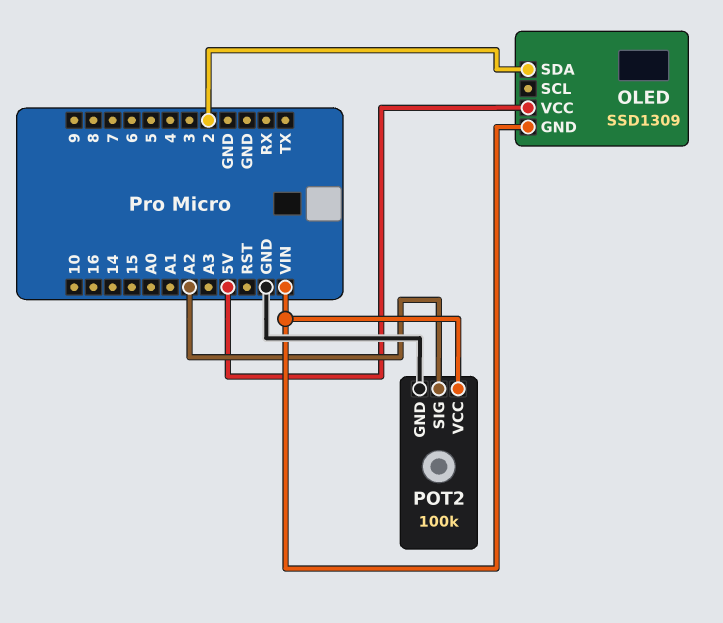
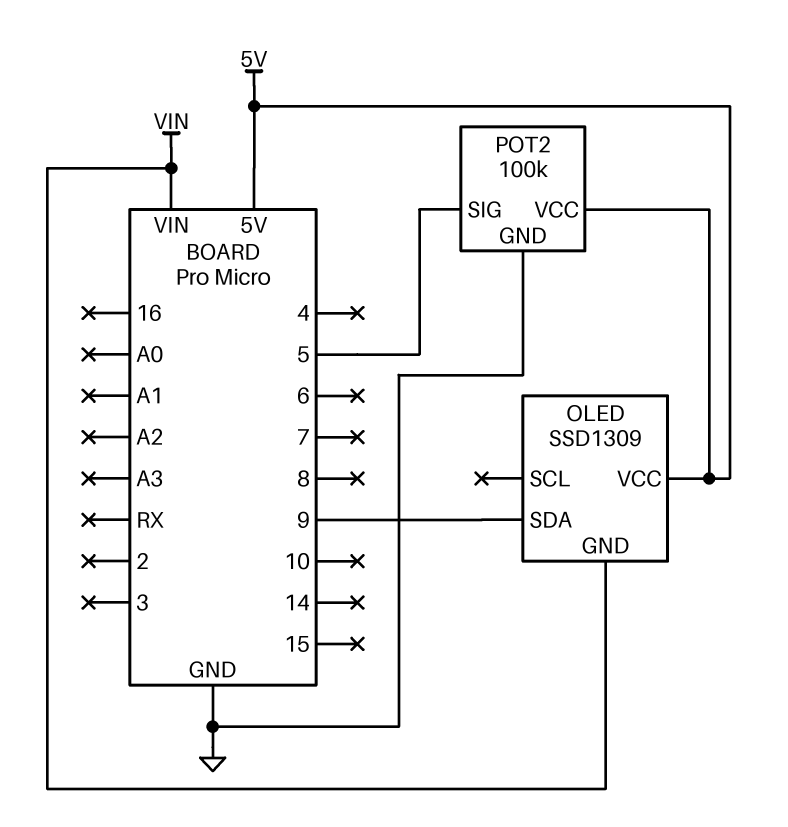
OLED pin SDA: 2 -> 9
POT2 pin SIG: A2 -> 5
POT2 pin VCC: VIN -> 5V

